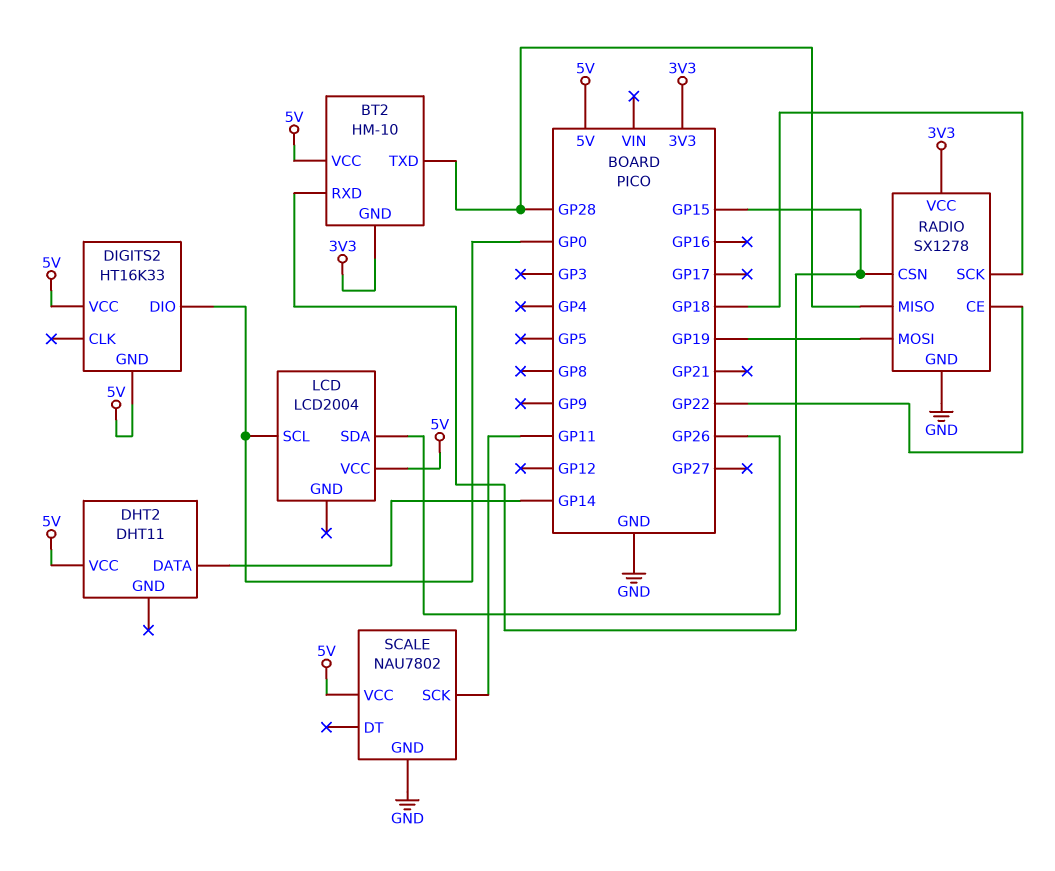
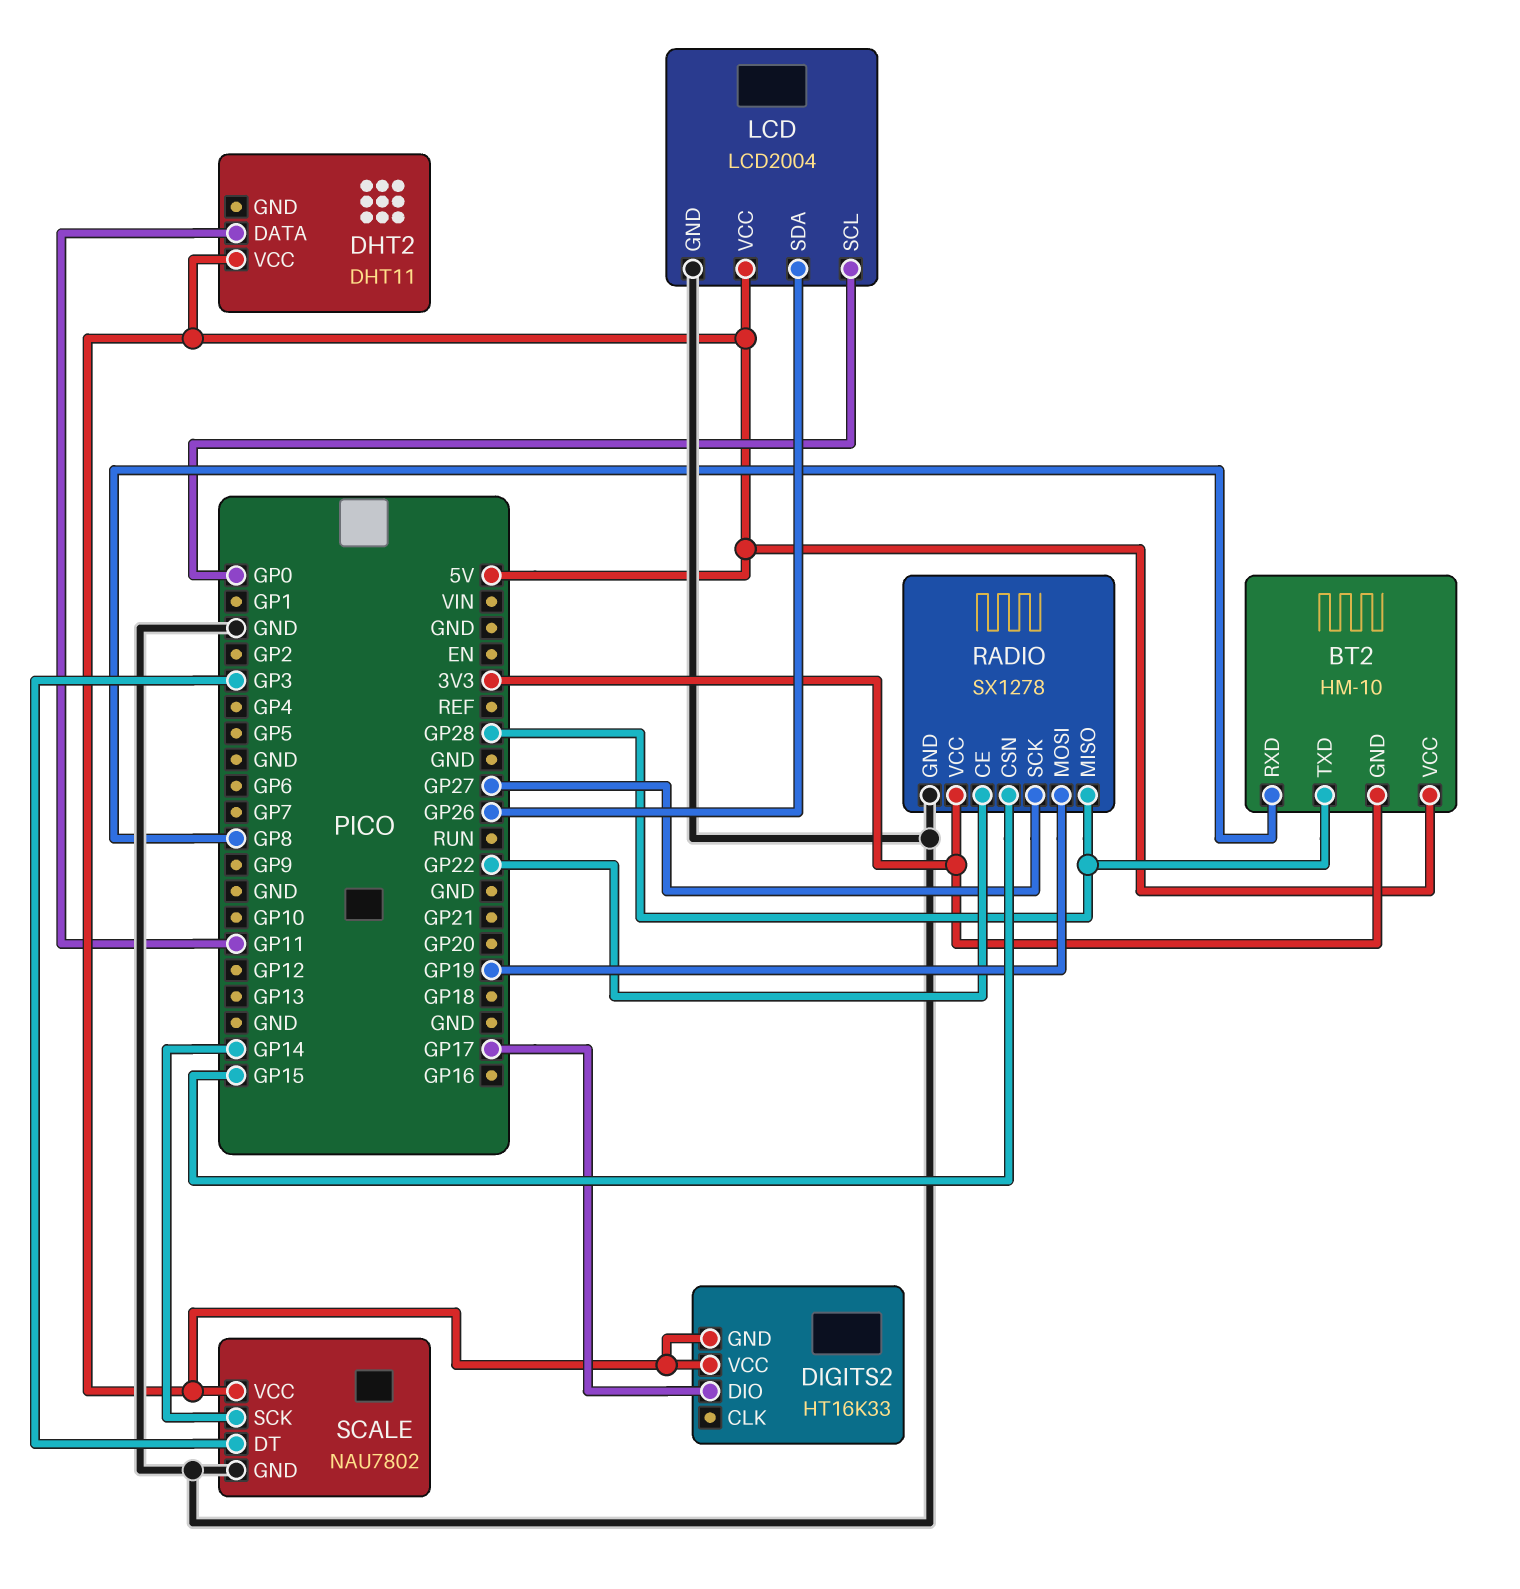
BT2 pin RXD: GP15 -> GP8
DHT2 pin DATA: GP14 -> GP11
DIGITS2 pin DIO: GP0 -> GP17
LCD pin GND: none -> GND
RADIO pin SCK: GP18 -> GP27
SCALE pin DT: none -> GP3
SCALE pin SCK: GP11 -> GP14

